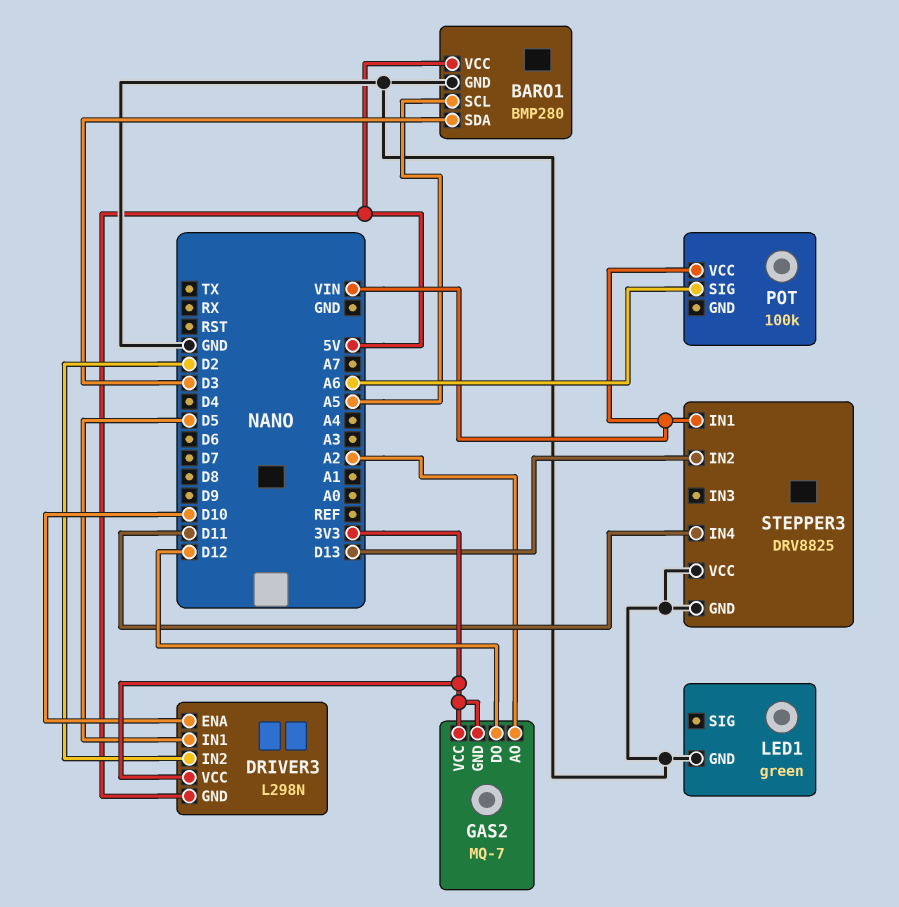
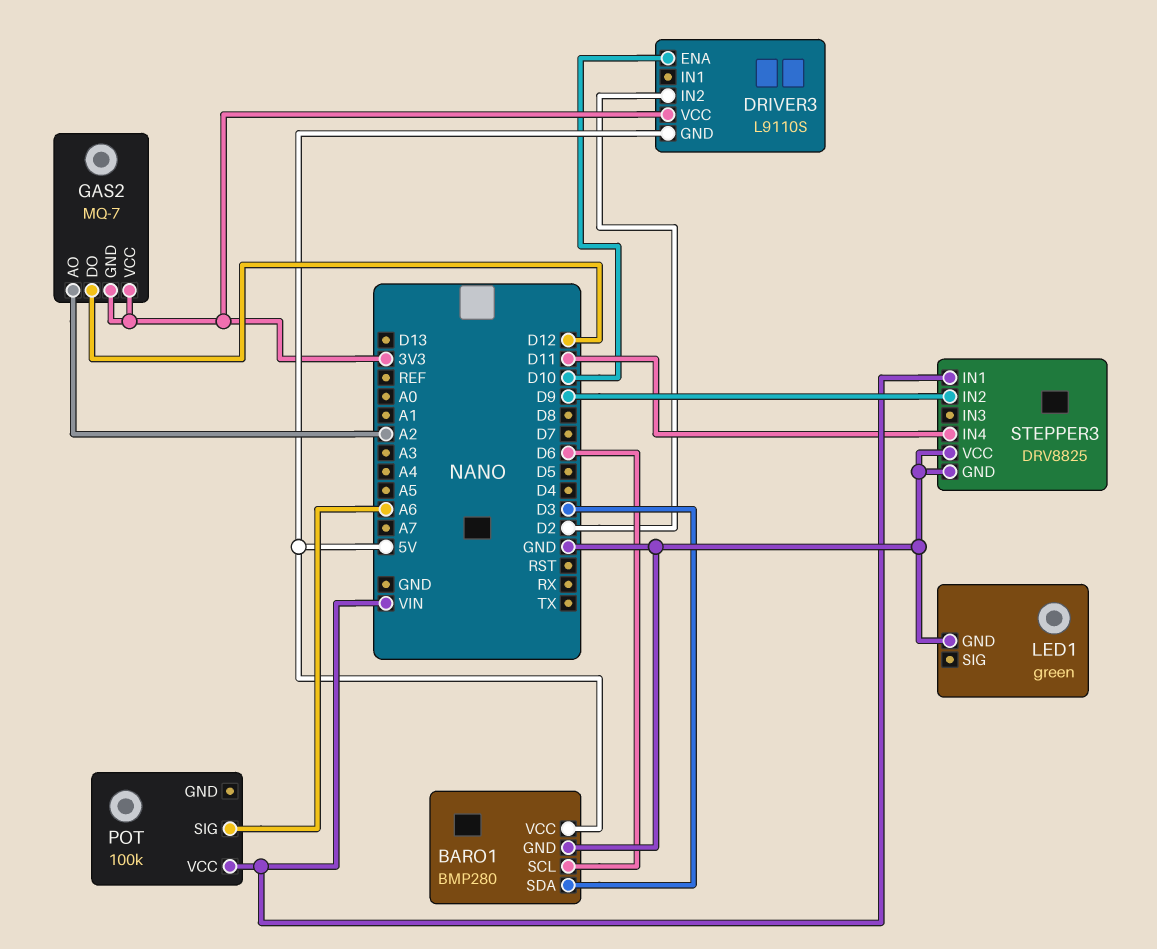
BARO1 pin SCL: A5 -> D6
DRIVER3: L298N -> L9110S
DRIVER3 pin IN1: D5 -> none
STEPPER3 pin IN2: D13 -> D9

